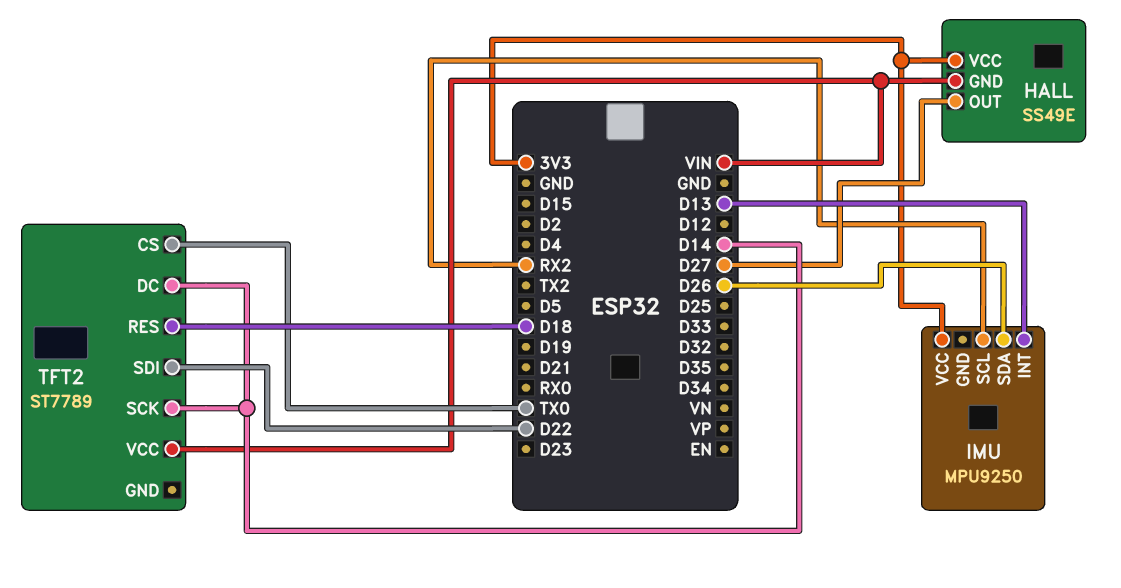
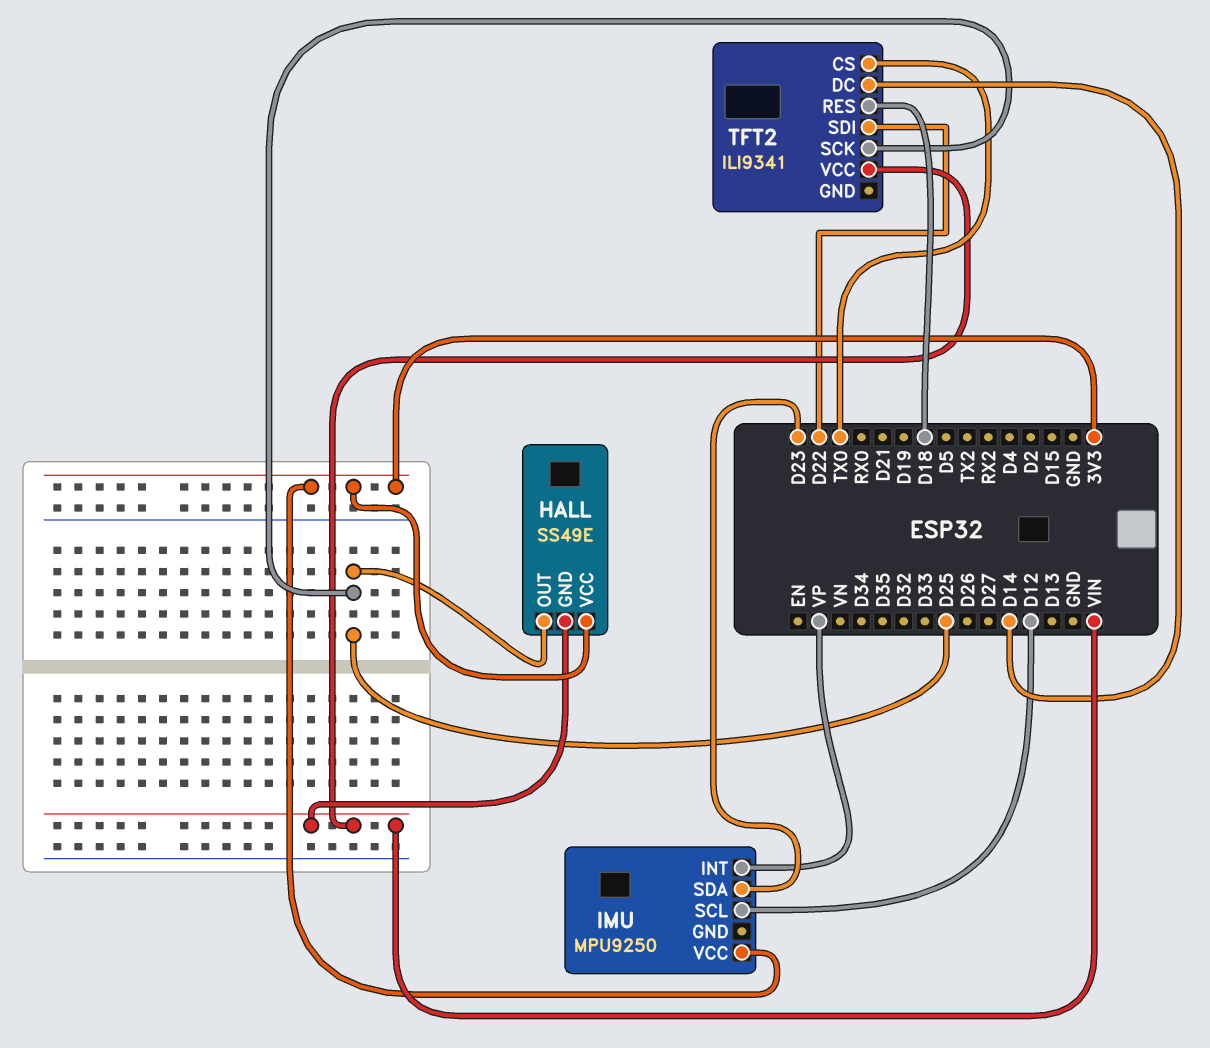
HALL pin OUT: D27 -> D25
IMU pin INT: D13 -> VP
IMU pin SCL: RX2 -> D12
IMU pin SDA: D26 -> D23
TFT2: ST7789 -> ILI9341
TFT2 pin SCK: D14 -> D25

